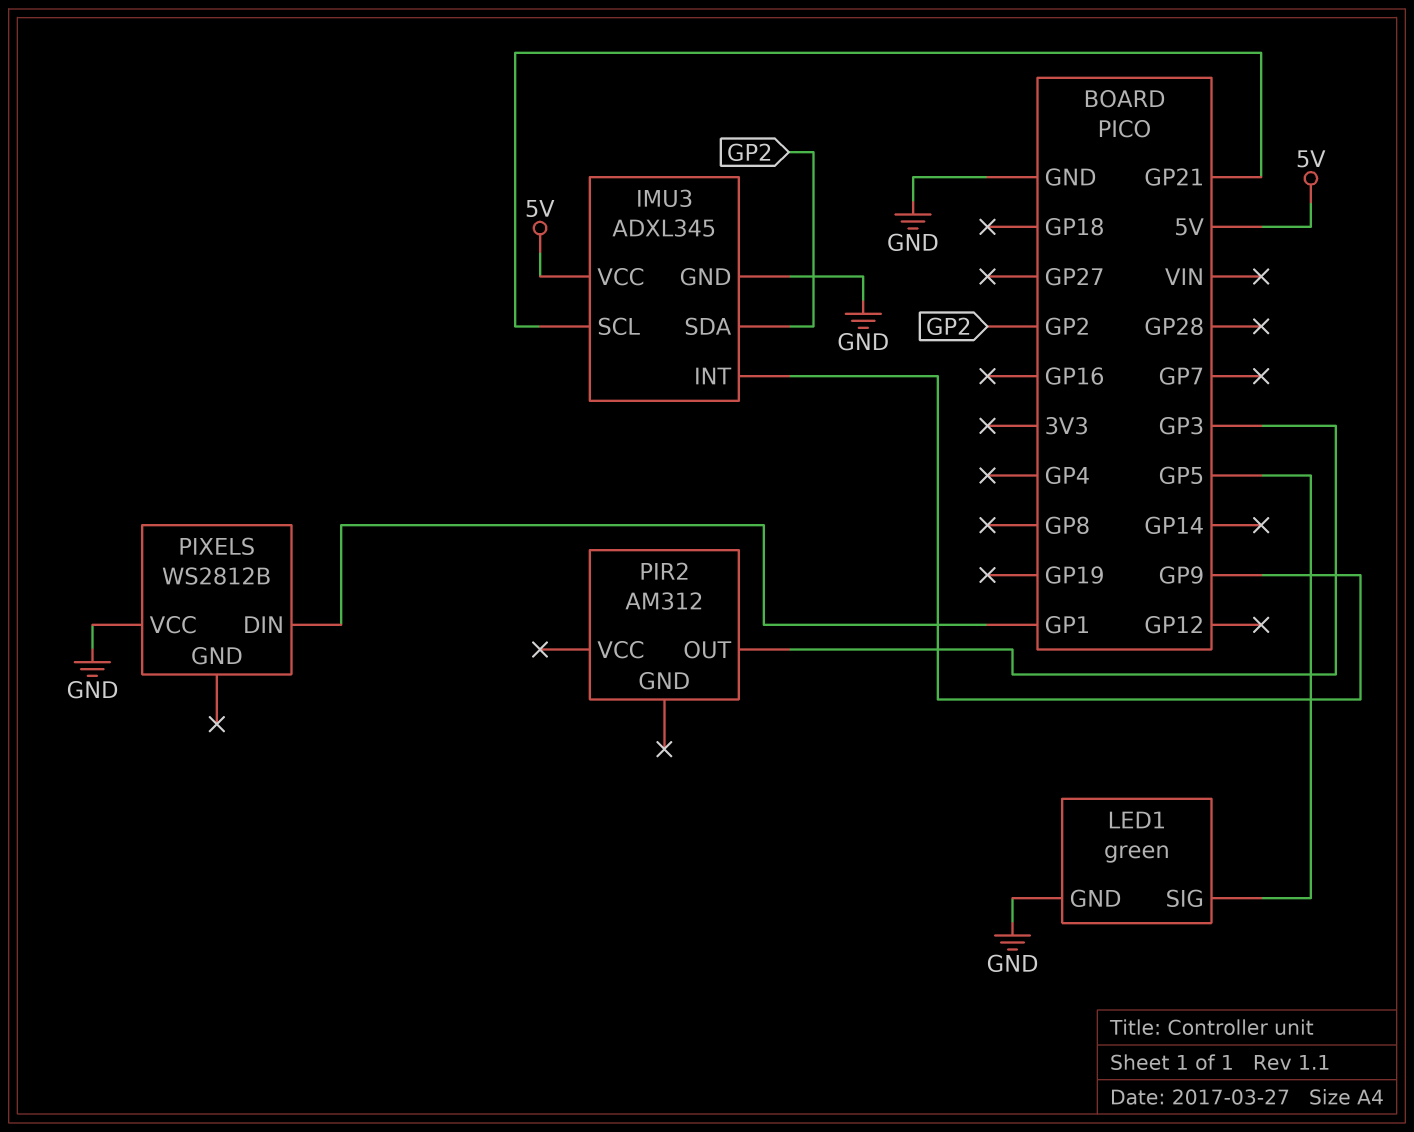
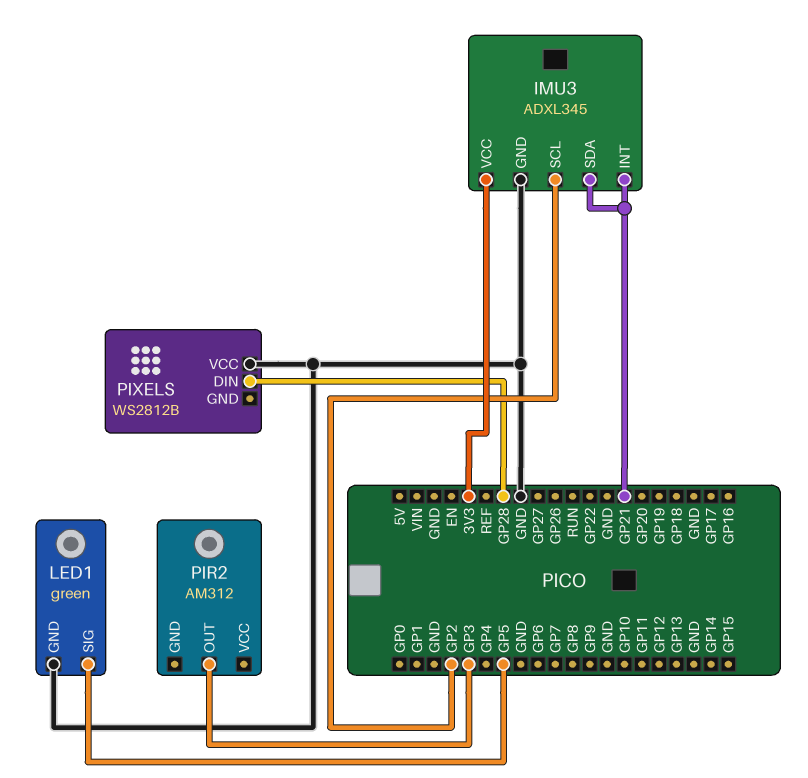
IMU3 pin INT: GP9 -> GP21
IMU3 pin SCL: GP21 -> GP2
IMU3 pin SDA: GP2 -> GP21
IMU3 pin VCC: 5V -> 3V3
PIXELS pin DIN: GP1 -> GP28

